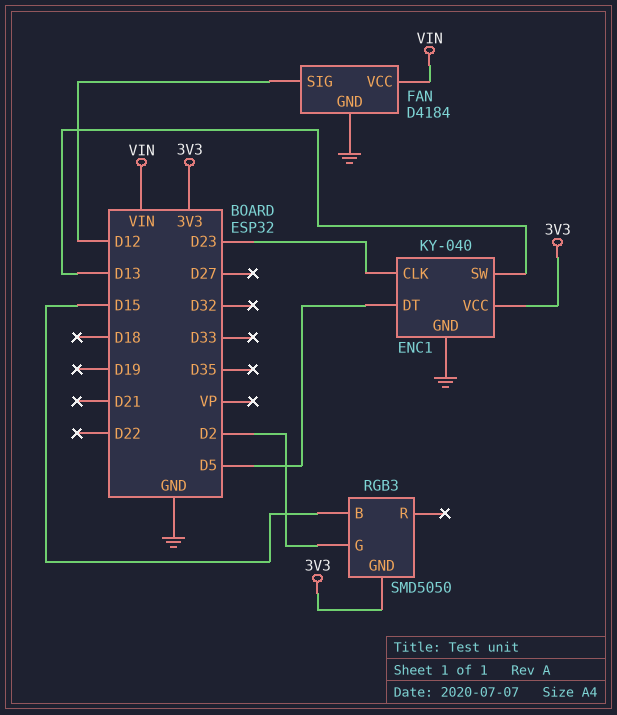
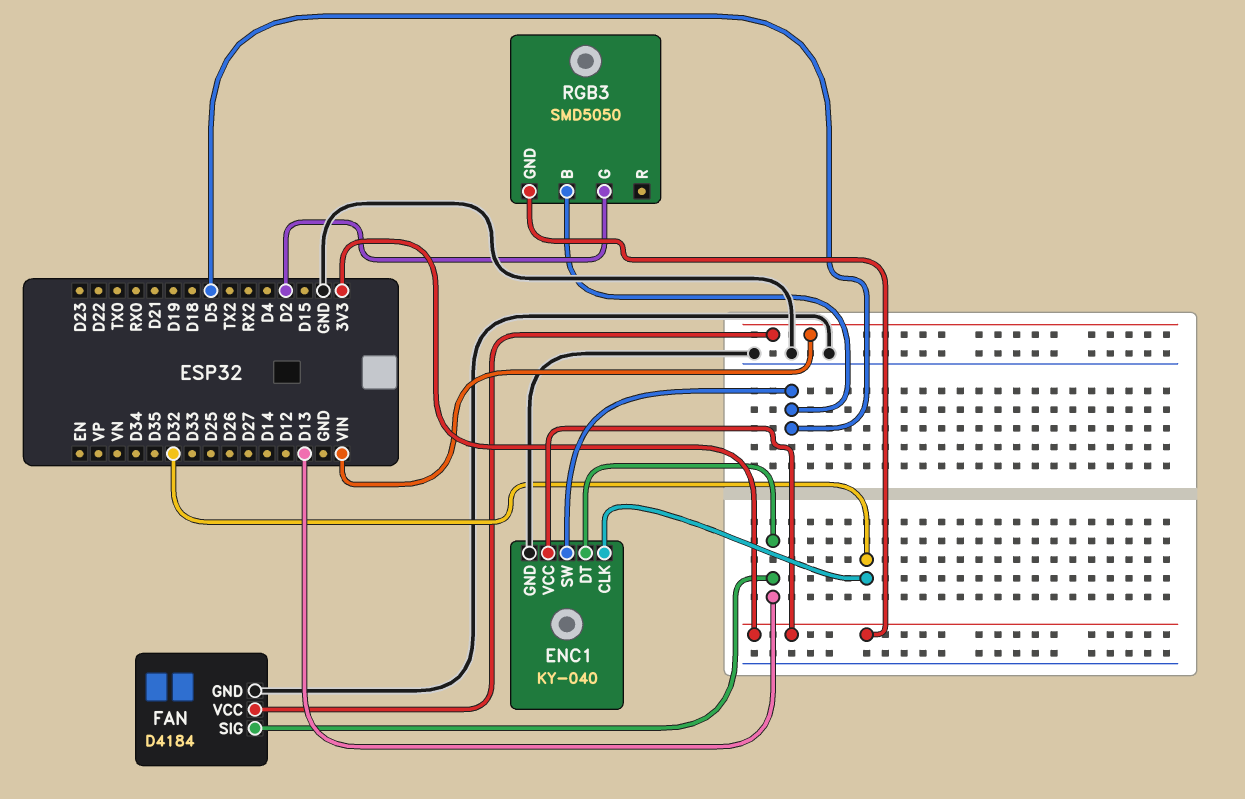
ENC1 pin CLK: D23 -> D32
ENC1 pin DT: D5 -> D13
ENC1 pin SW: D13 -> D5
FAN pin SIG: D12 -> D13
RGB3 pin B: D15 -> D5

